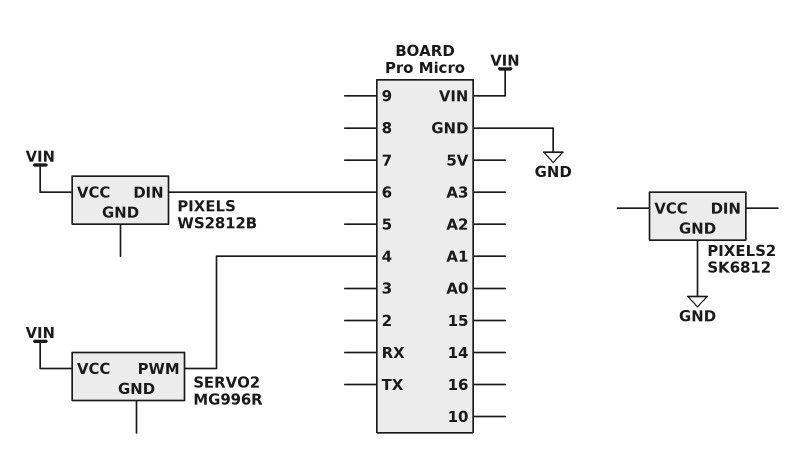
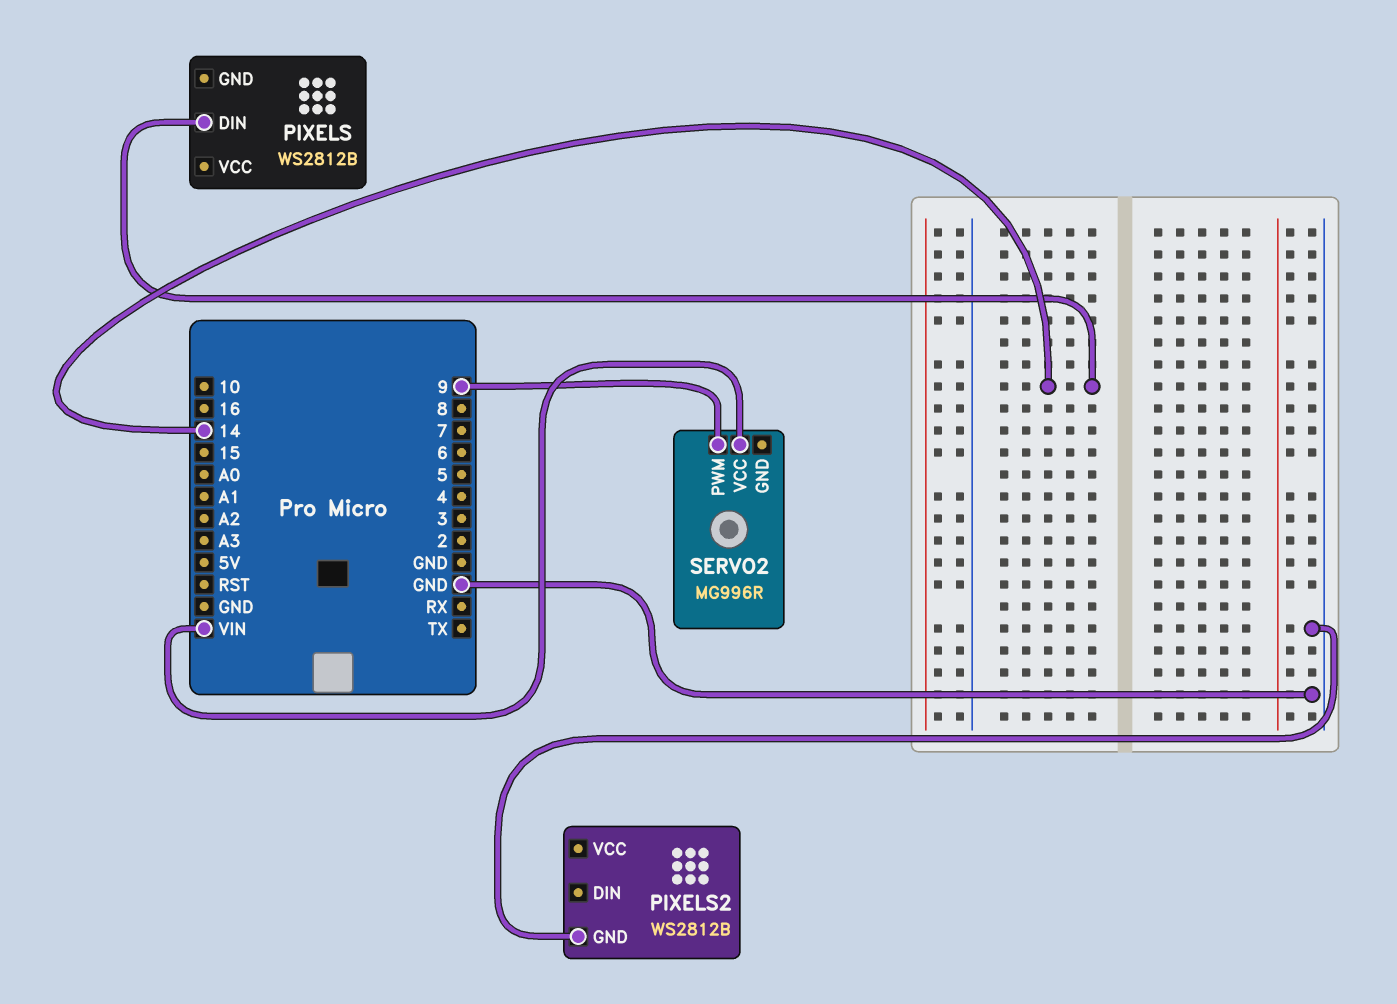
PIXELS pin DIN: 6 -> 14
PIXELS pin VCC: VIN -> none
PIXELS2: SK6812 -> WS2812B
SERVO2 pin PWM: 4 -> 9

